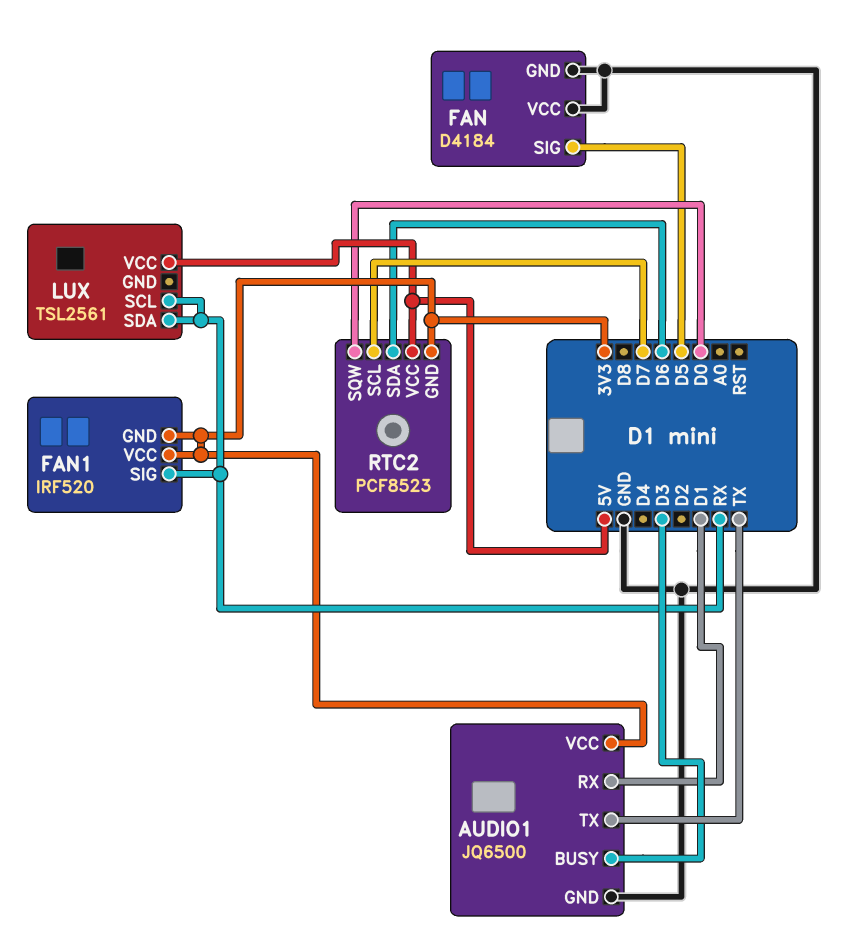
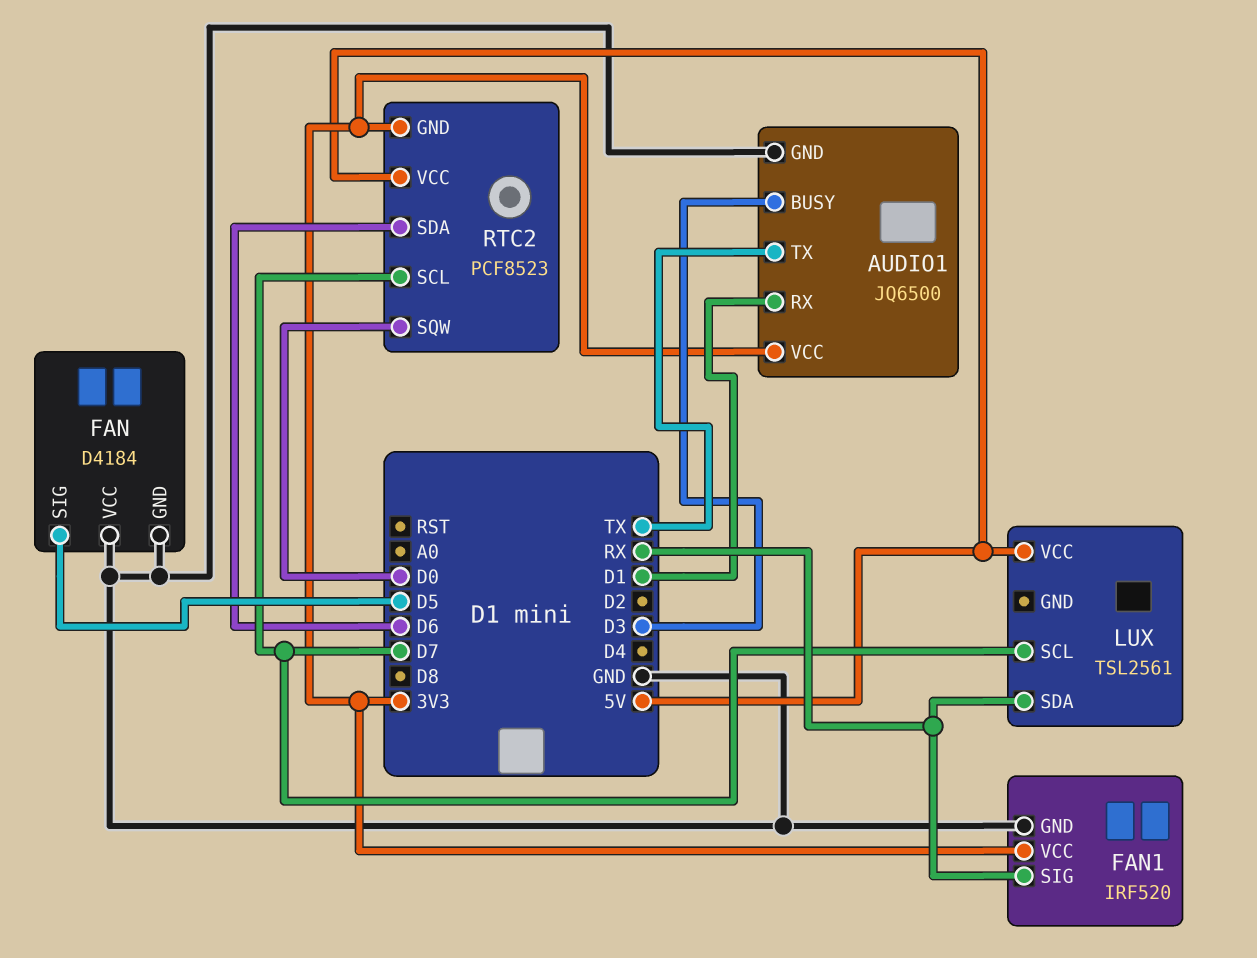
FAN1 pin GND: 3V3 -> GND
LUX pin SCL: RX -> D7

